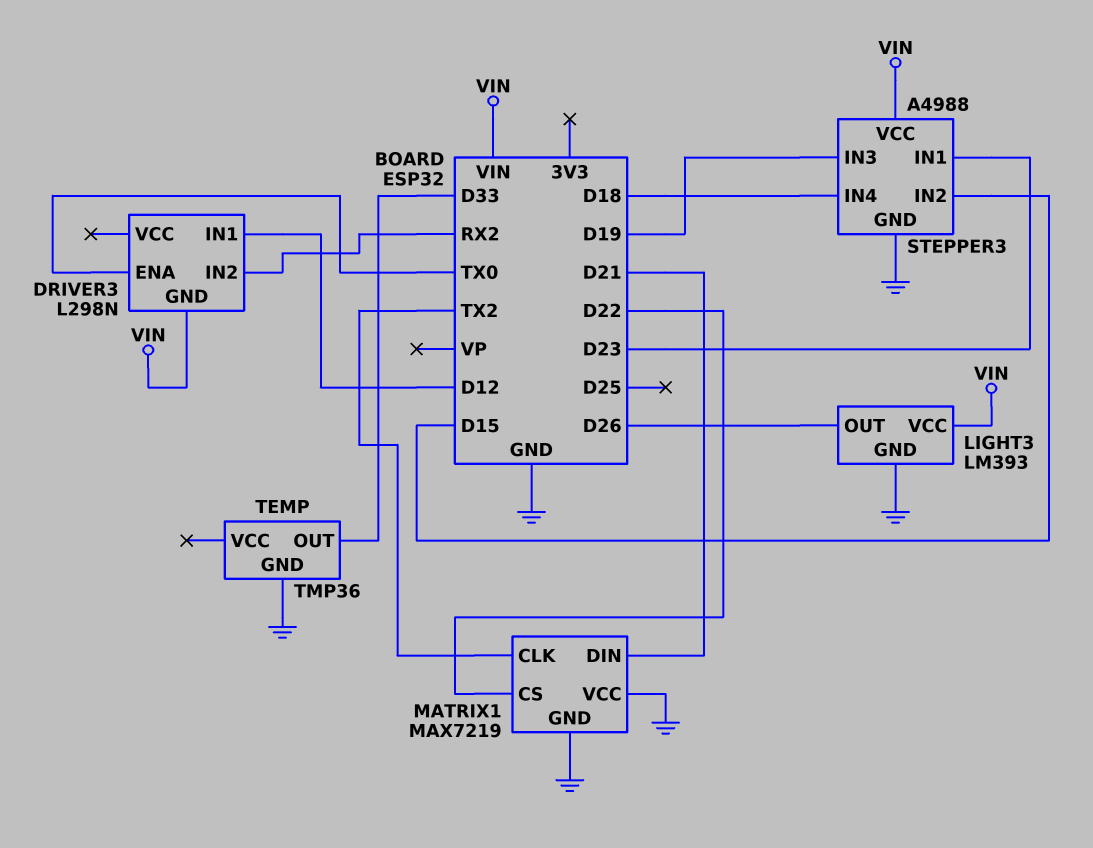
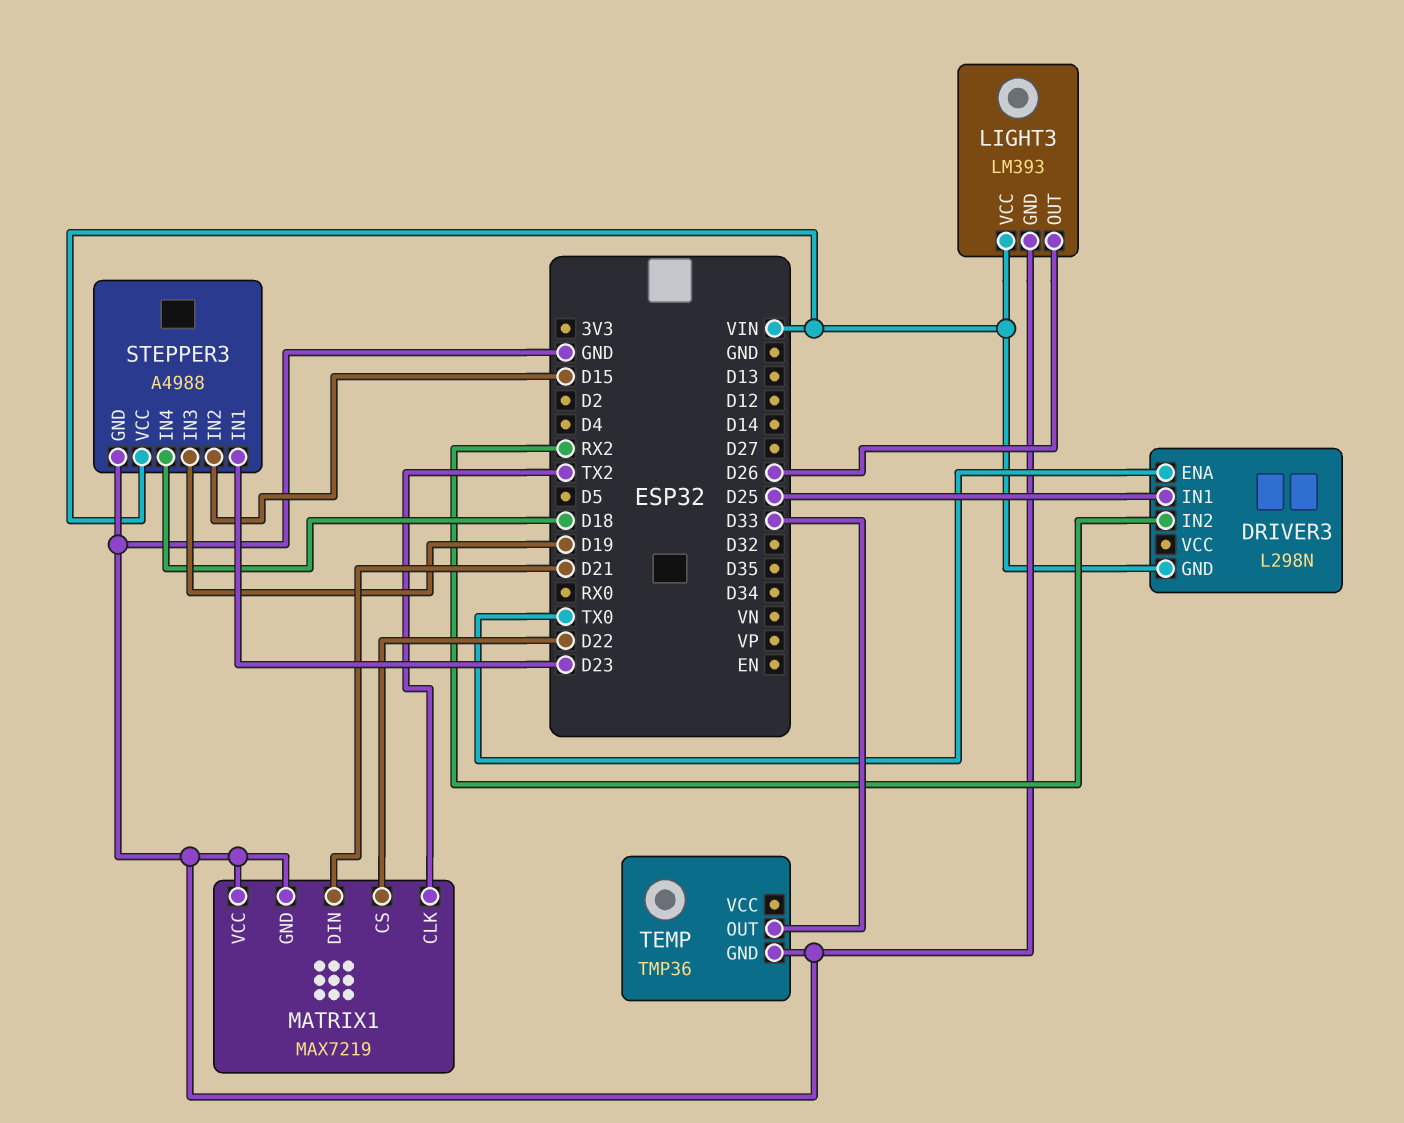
DRIVER3 pin IN1: D12 -> D25

